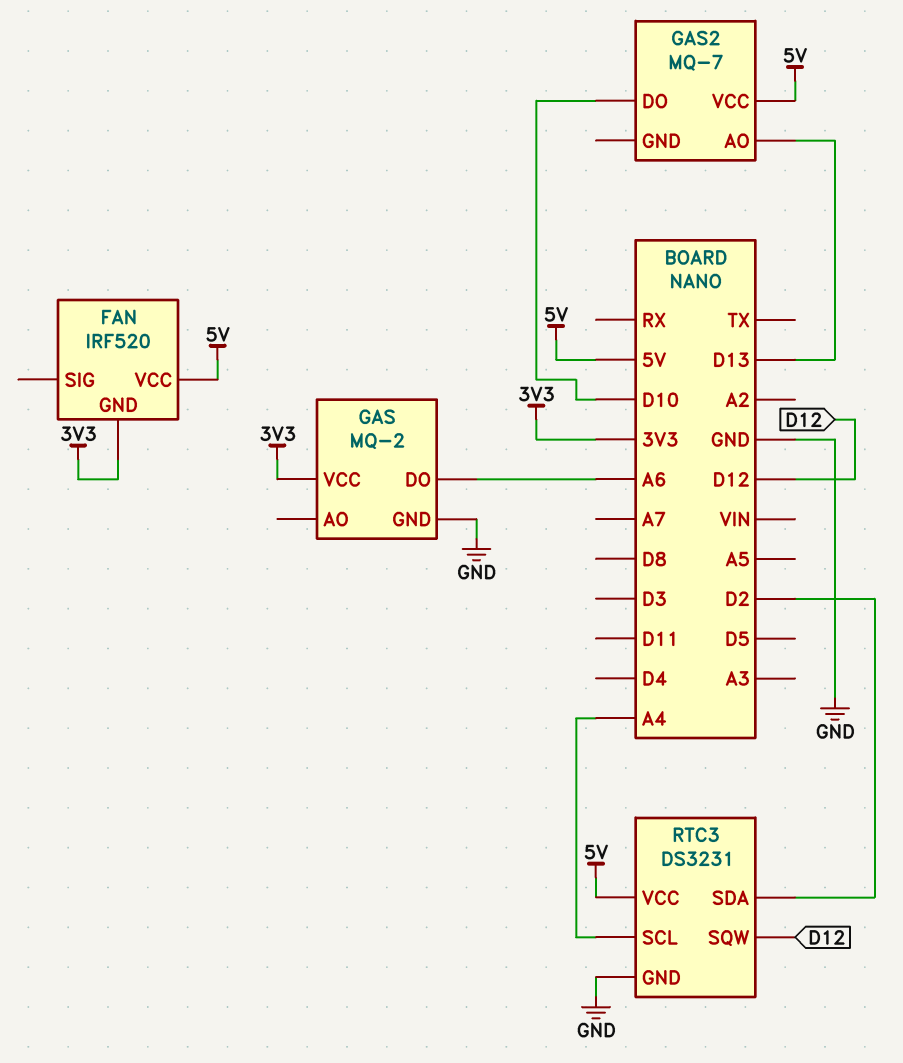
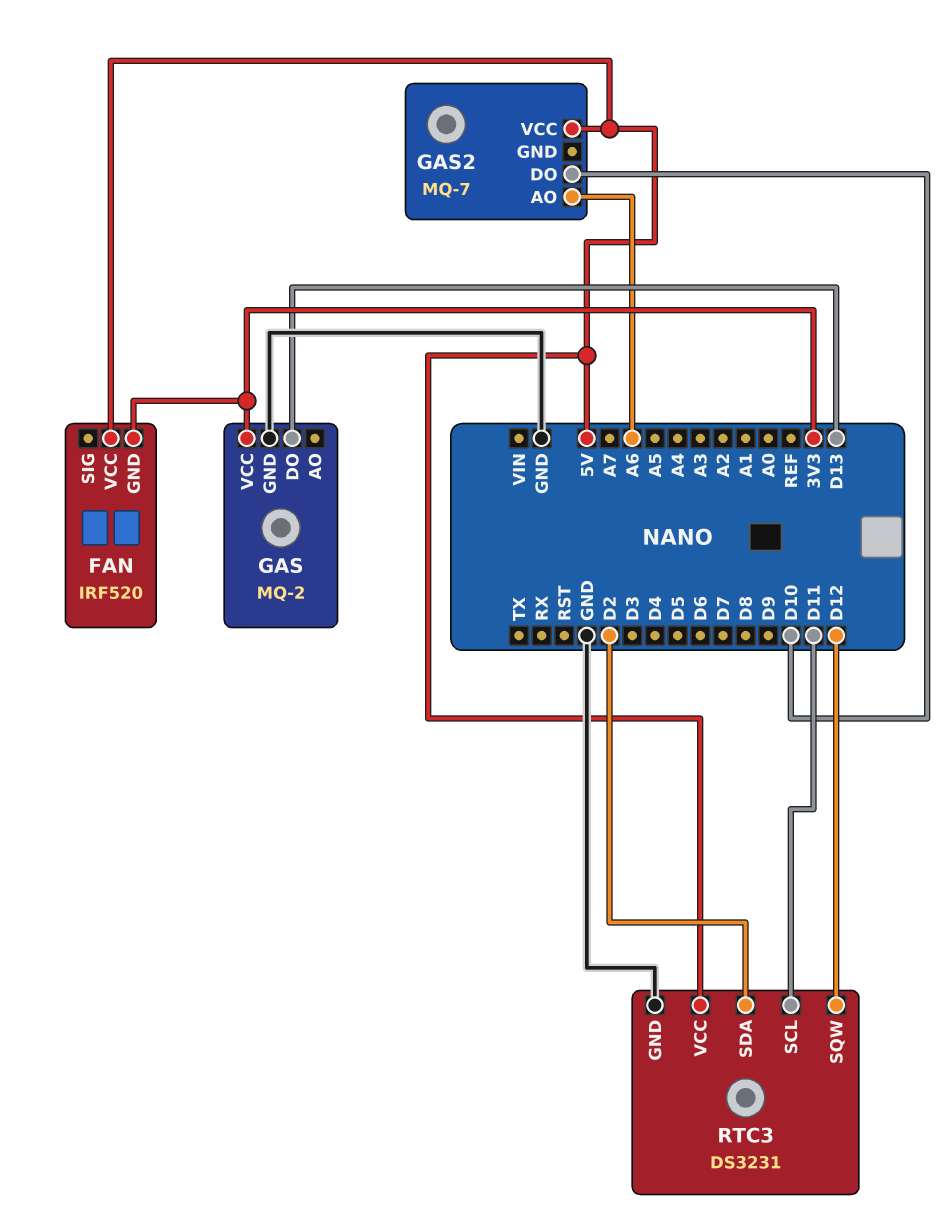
GAS pin DO: A6 -> D13
GAS2 pin AO: D13 -> A6
RTC3 pin SCL: A4 -> D11

